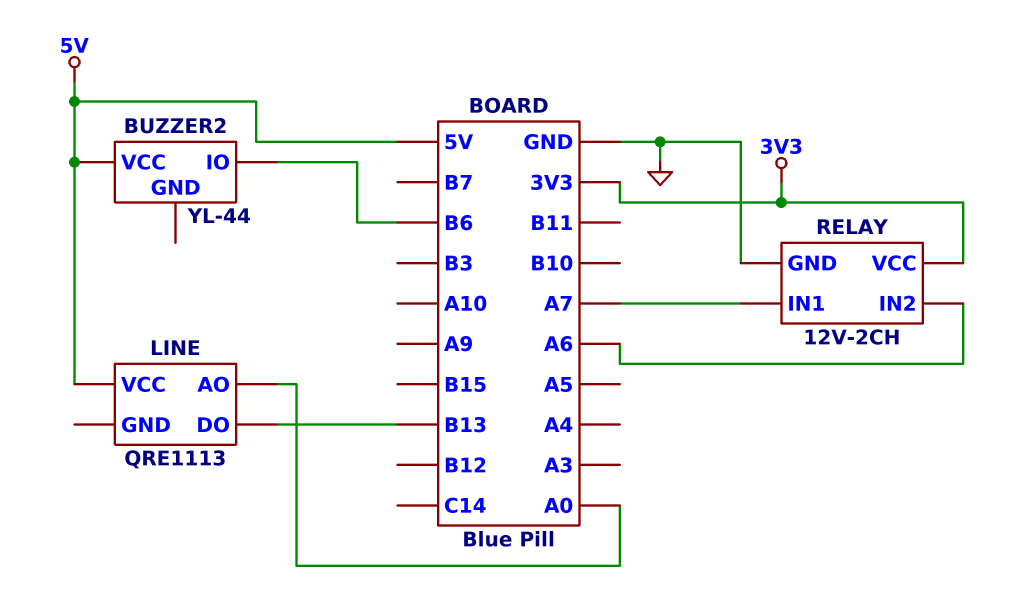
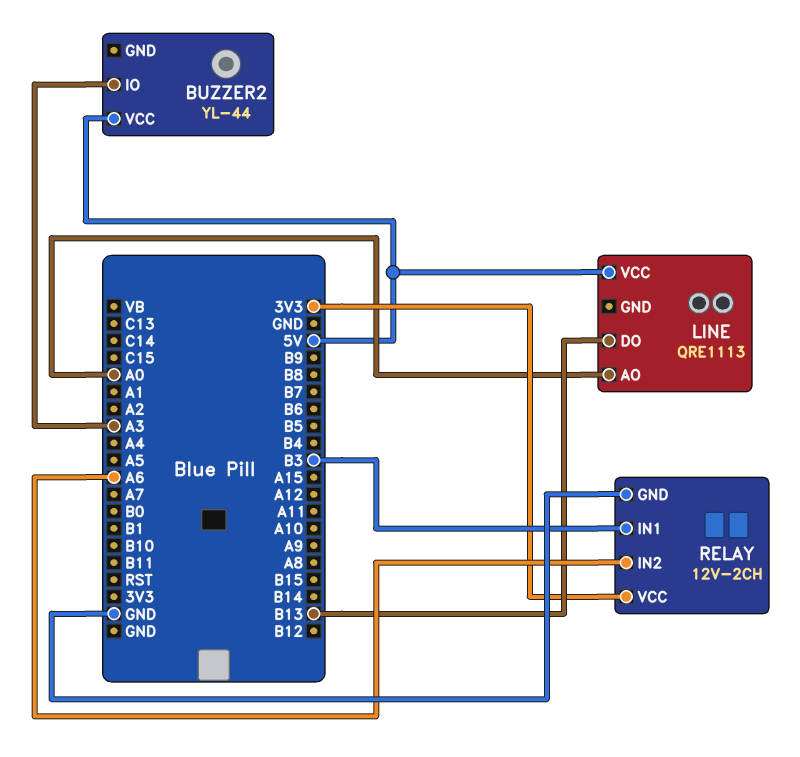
BUZZER2 pin IO: B6 -> A3
RELAY pin IN1: A7 -> B3

